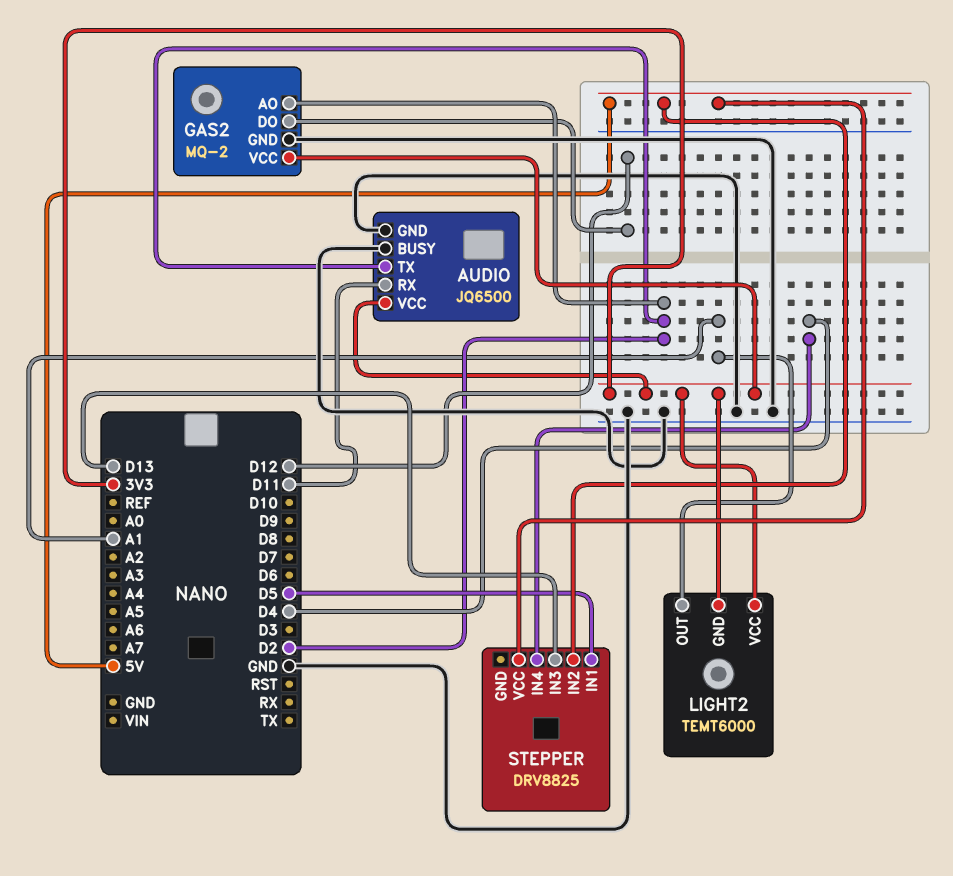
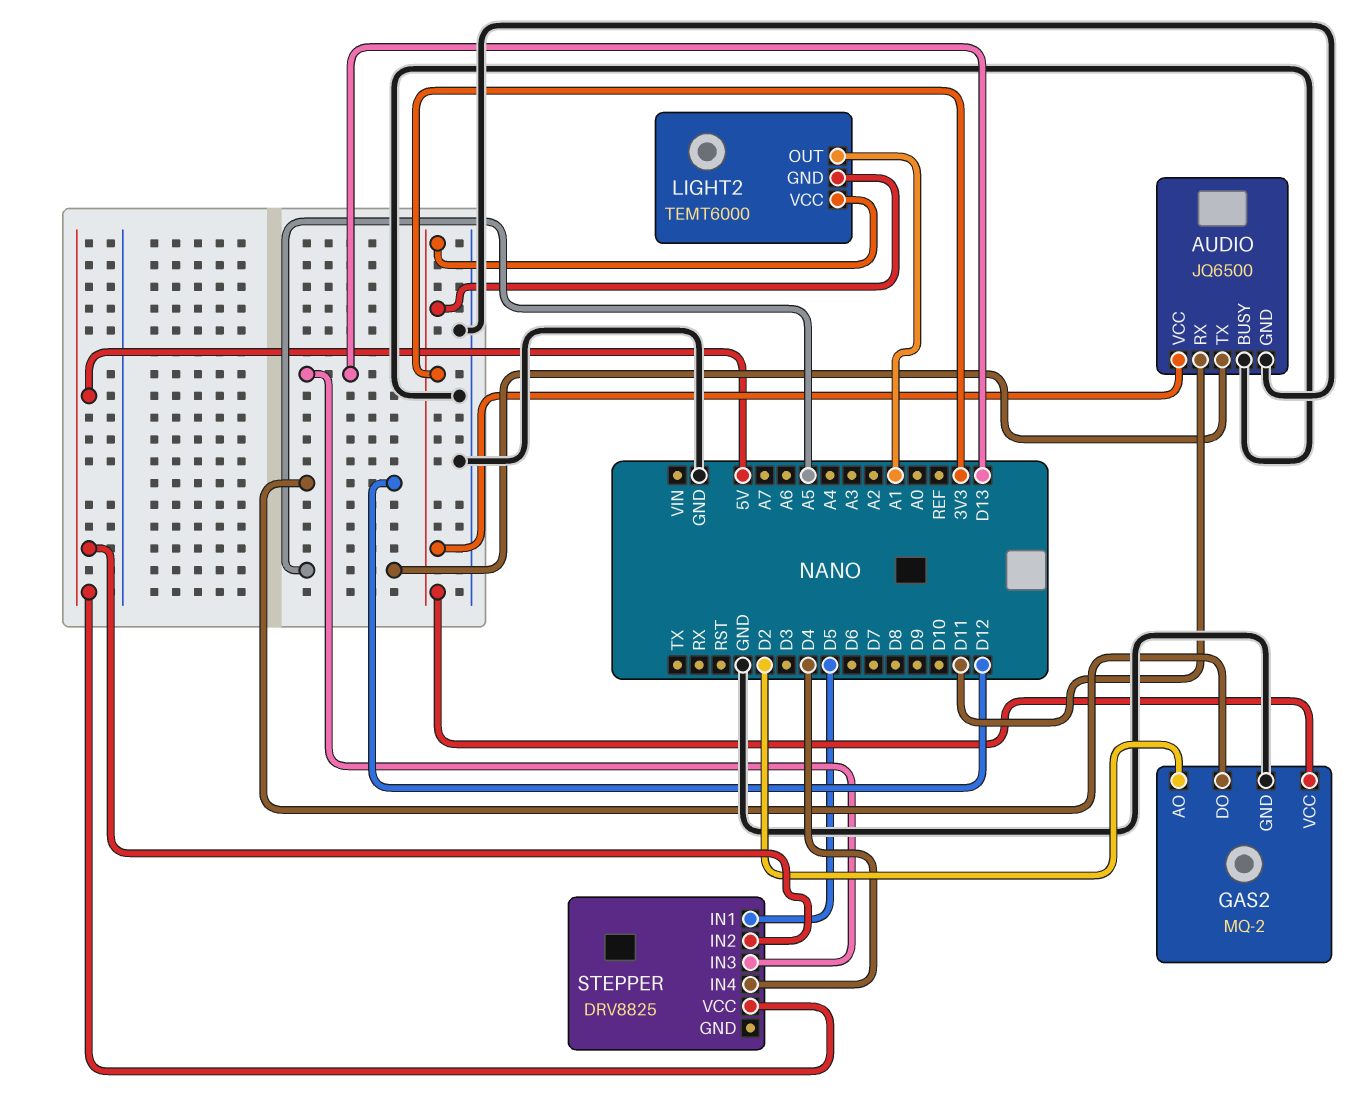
AUDIO pin TX: D2 -> A5

